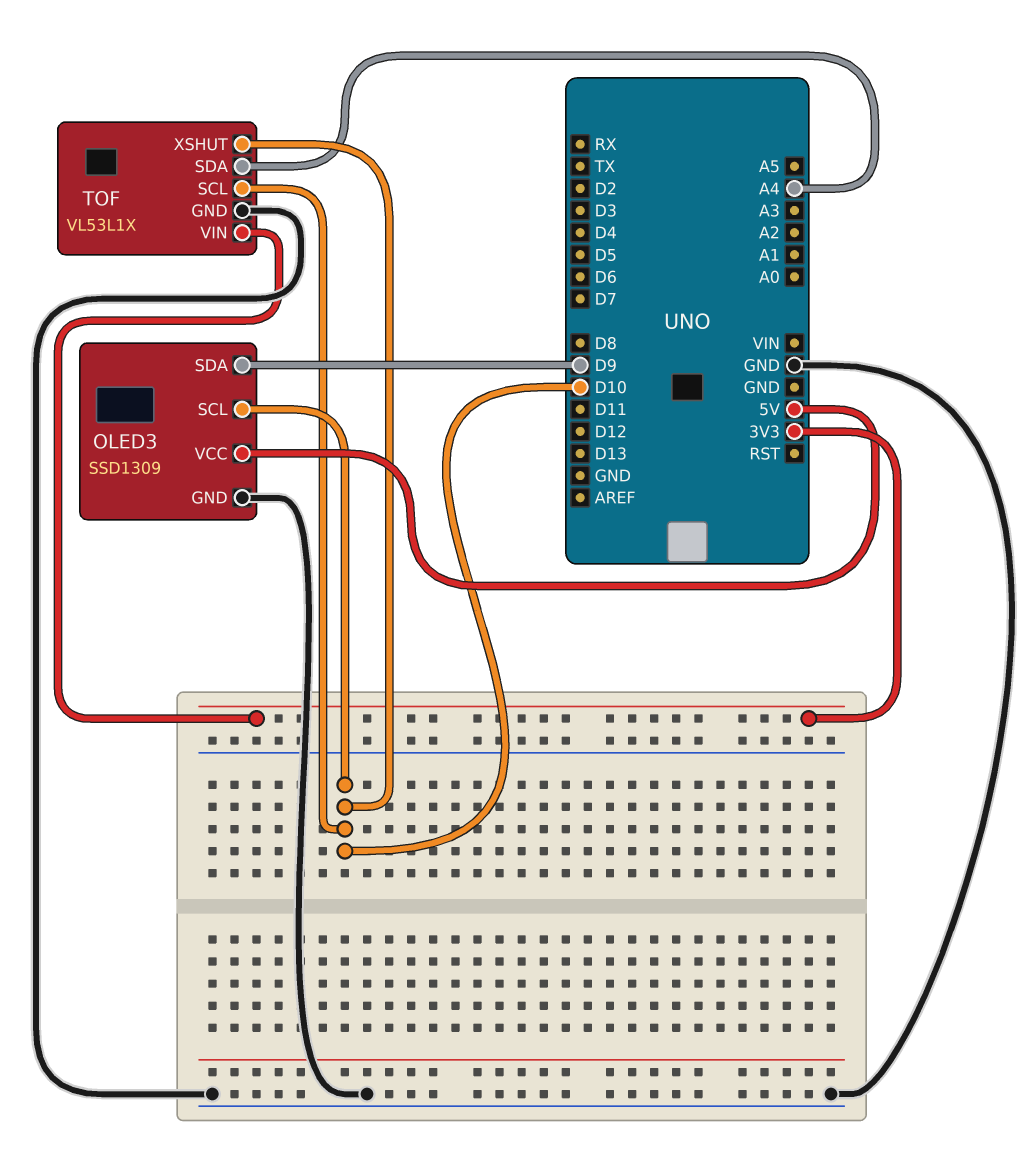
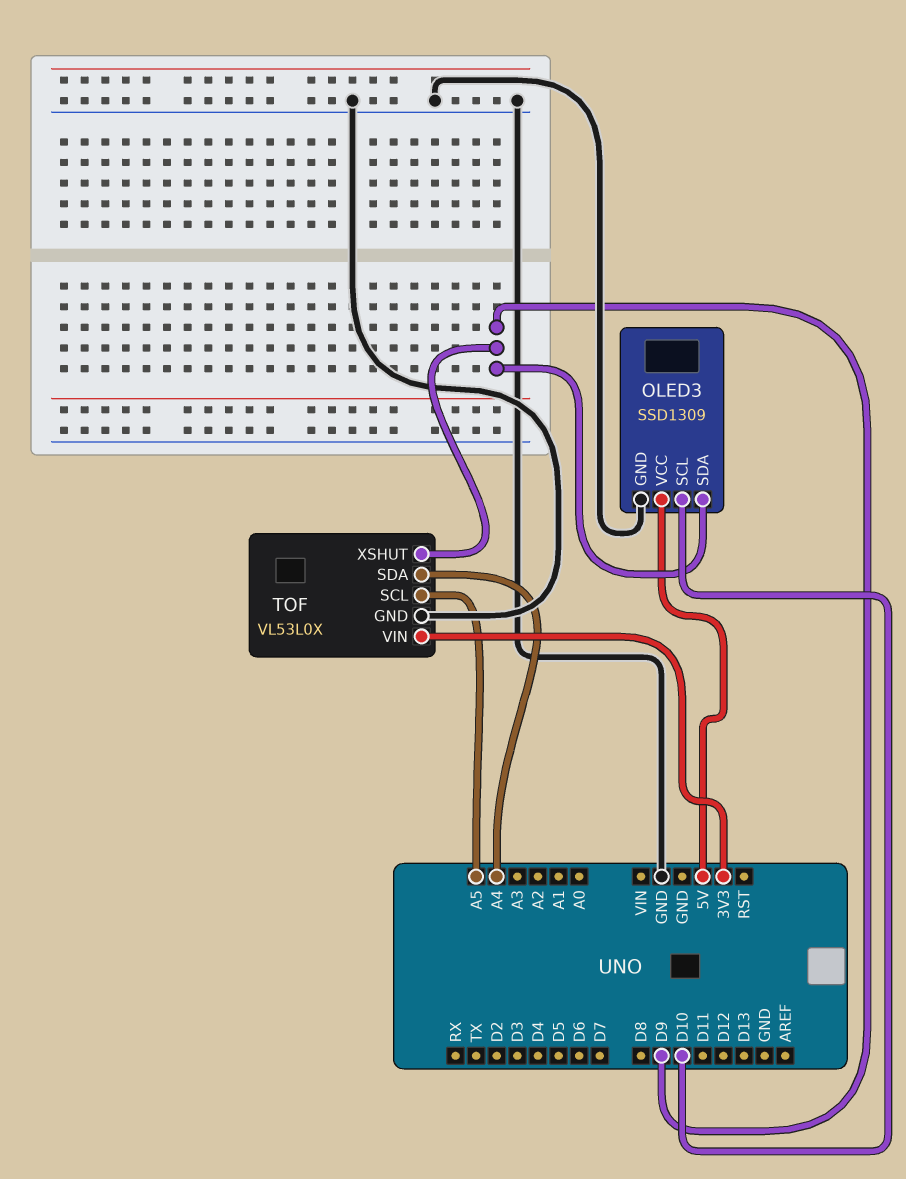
TOF: VL53L1X -> VL53L0X
TOF pin SCL: D10 -> A5
TOF pin XSHUT: D10 -> D9

